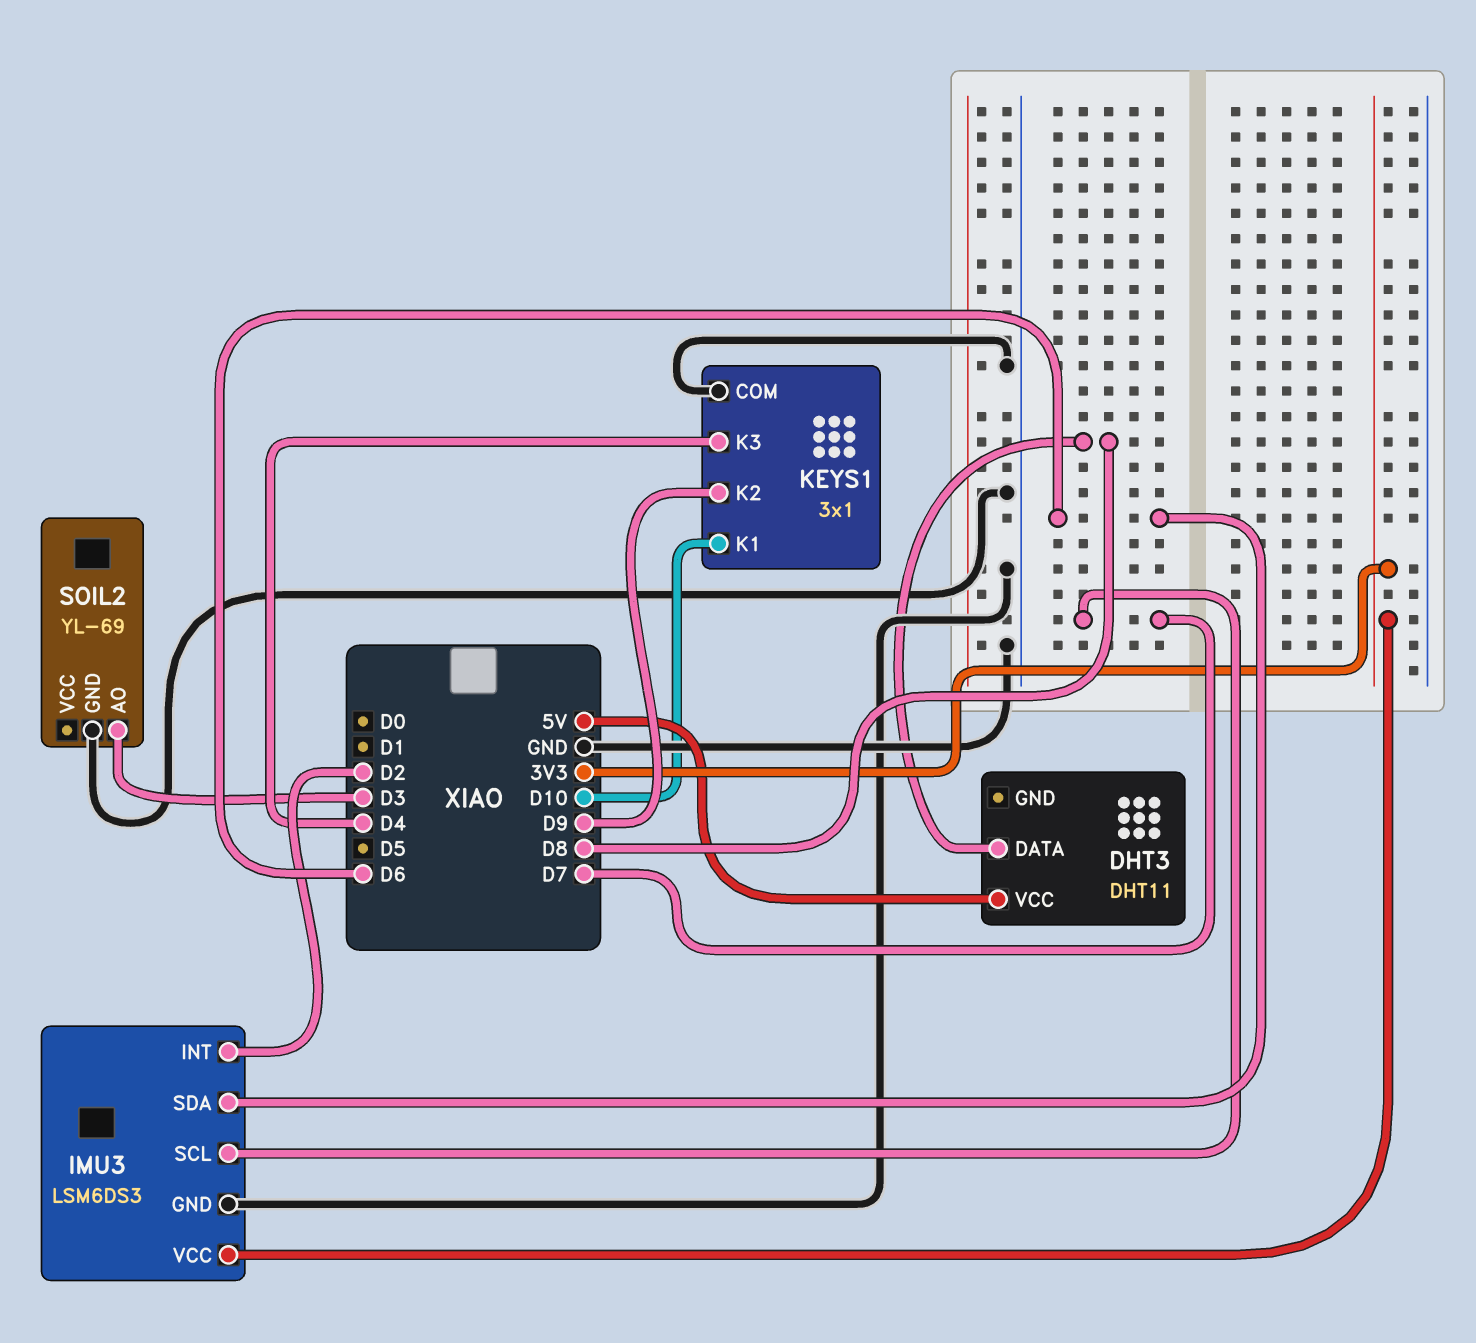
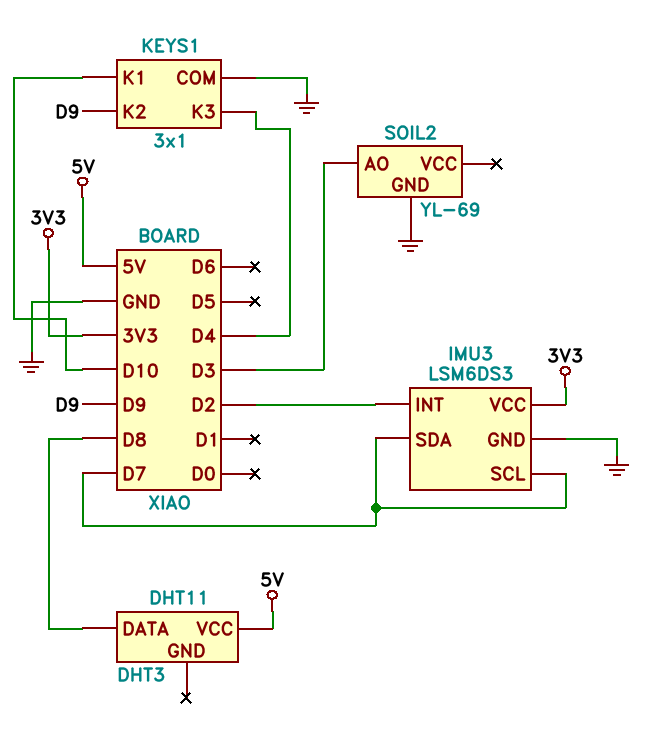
IMU3 pin SDA: D6 -> D7

